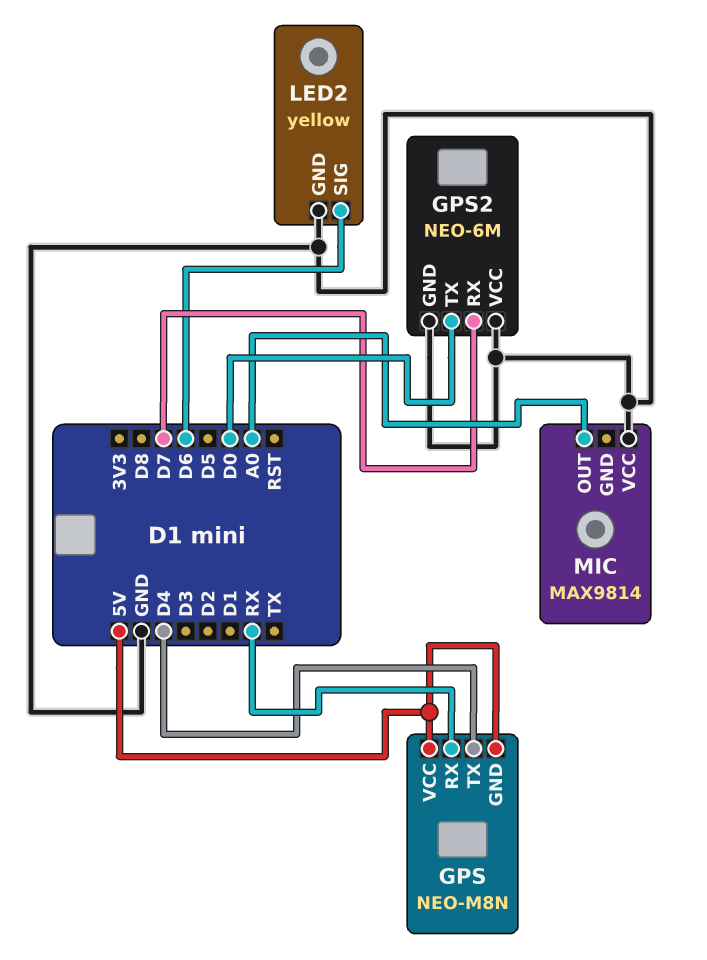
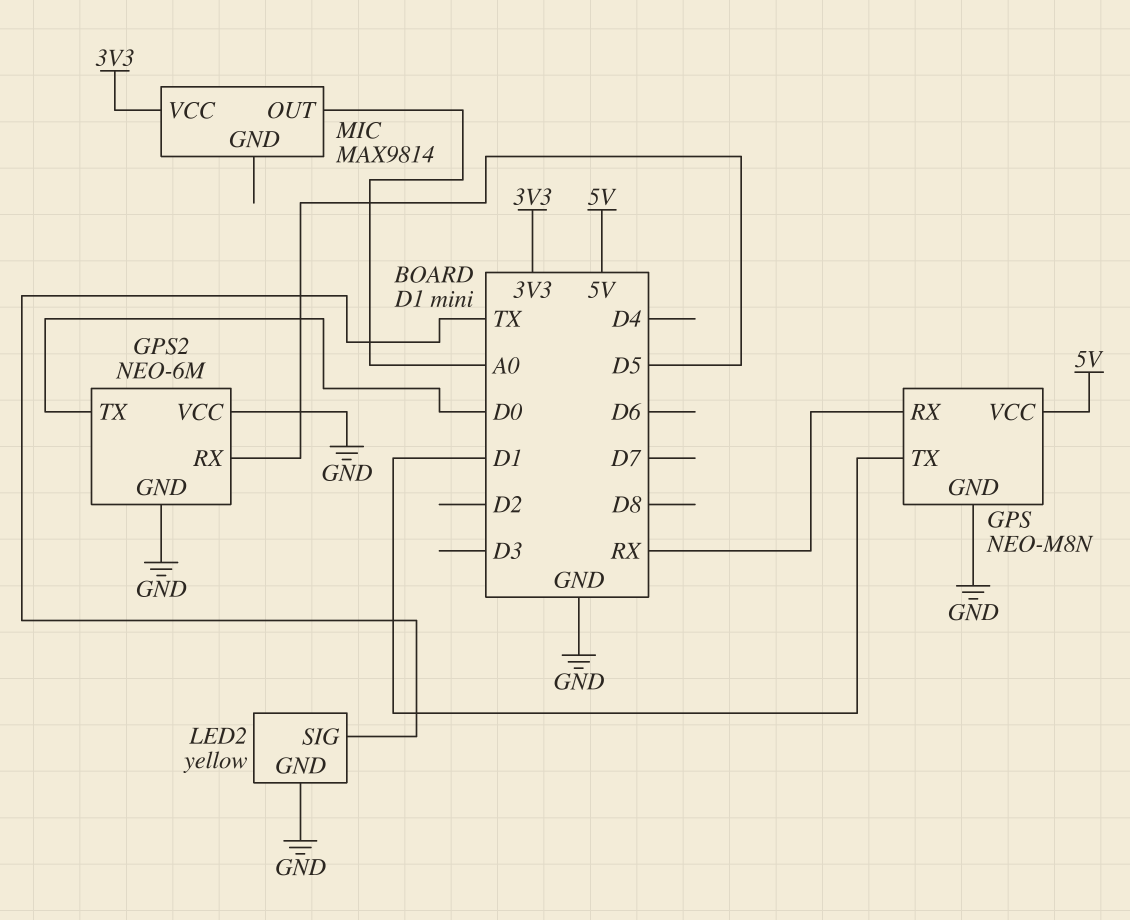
GPS pin GND: 5V -> GND
GPS pin TX: D4 -> D1
GPS2 pin RX: D7 -> D5
LED2 pin SIG: D6 -> TX
MIC pin VCC: GND -> 3V3

